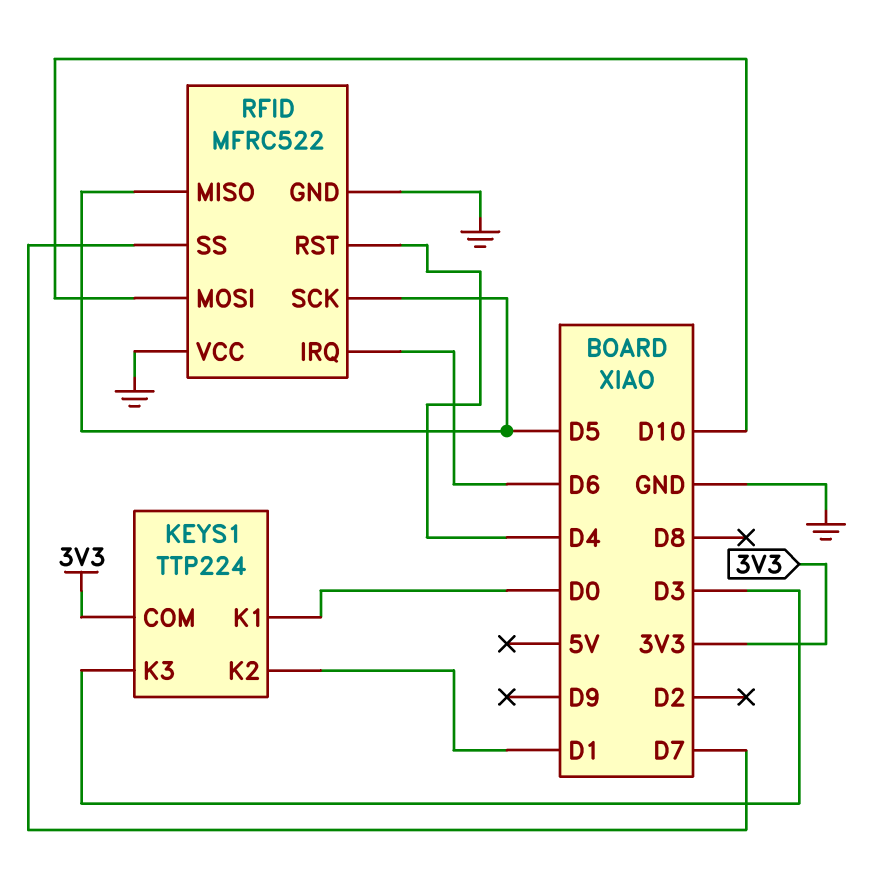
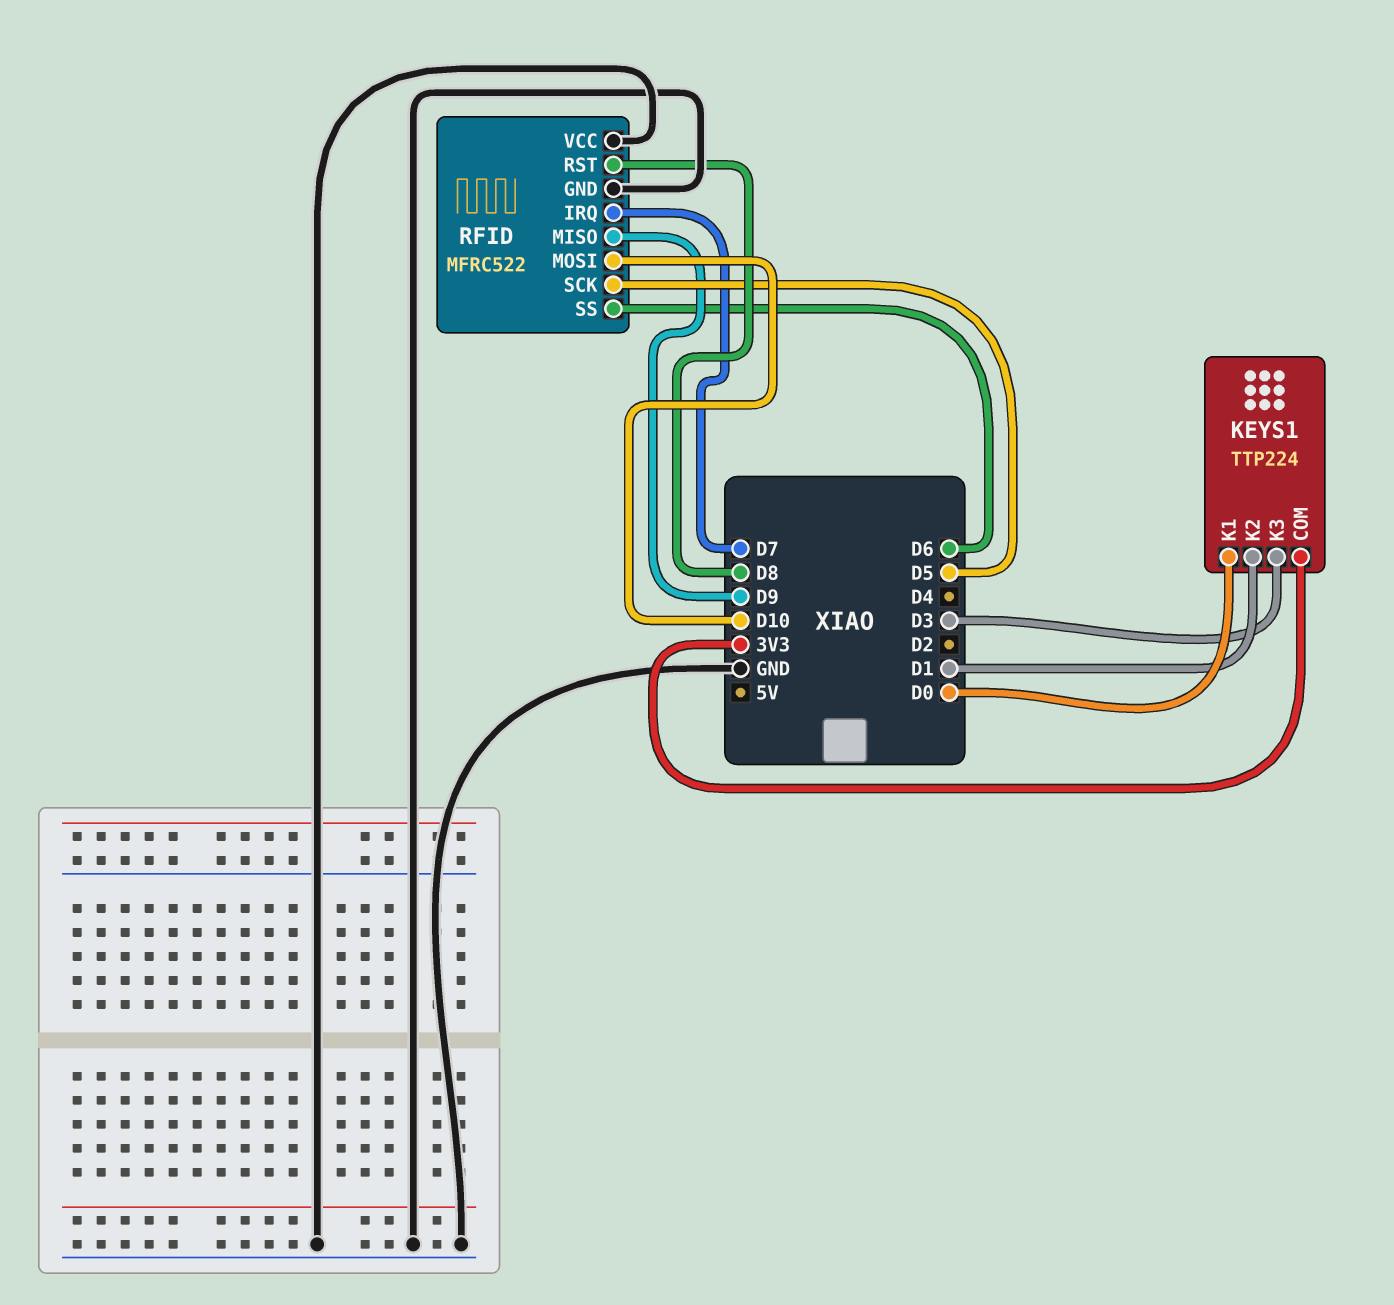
RFID pin IRQ: D6 -> D7
RFID pin MISO: D5 -> D9
RFID pin RST: D4 -> D8
RFID pin SS: D7 -> D6

